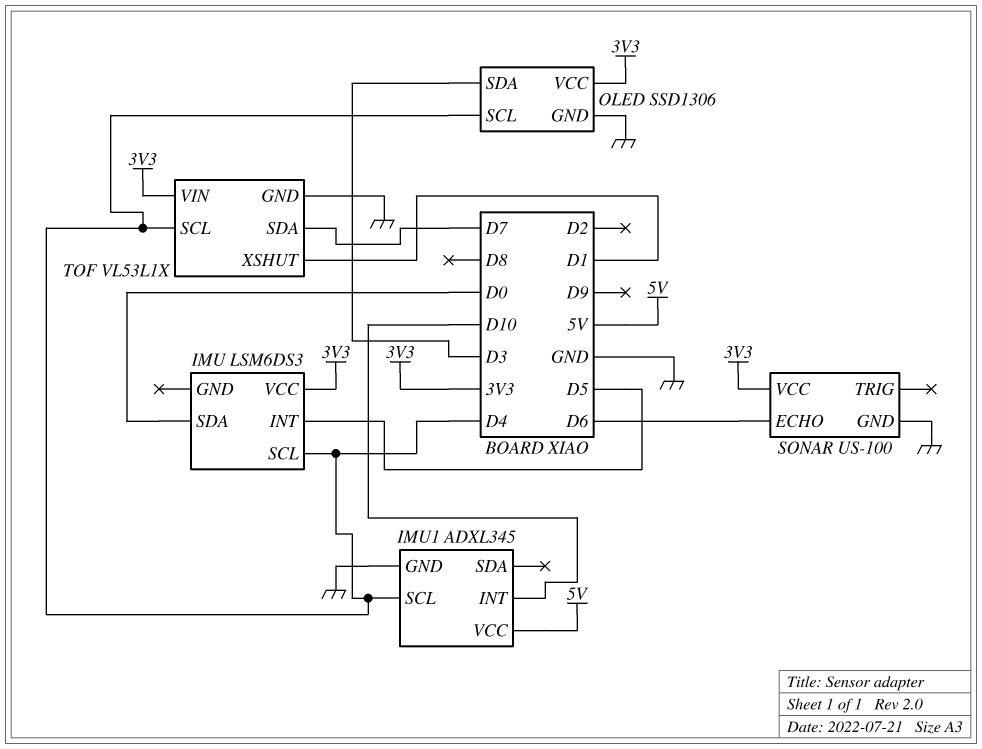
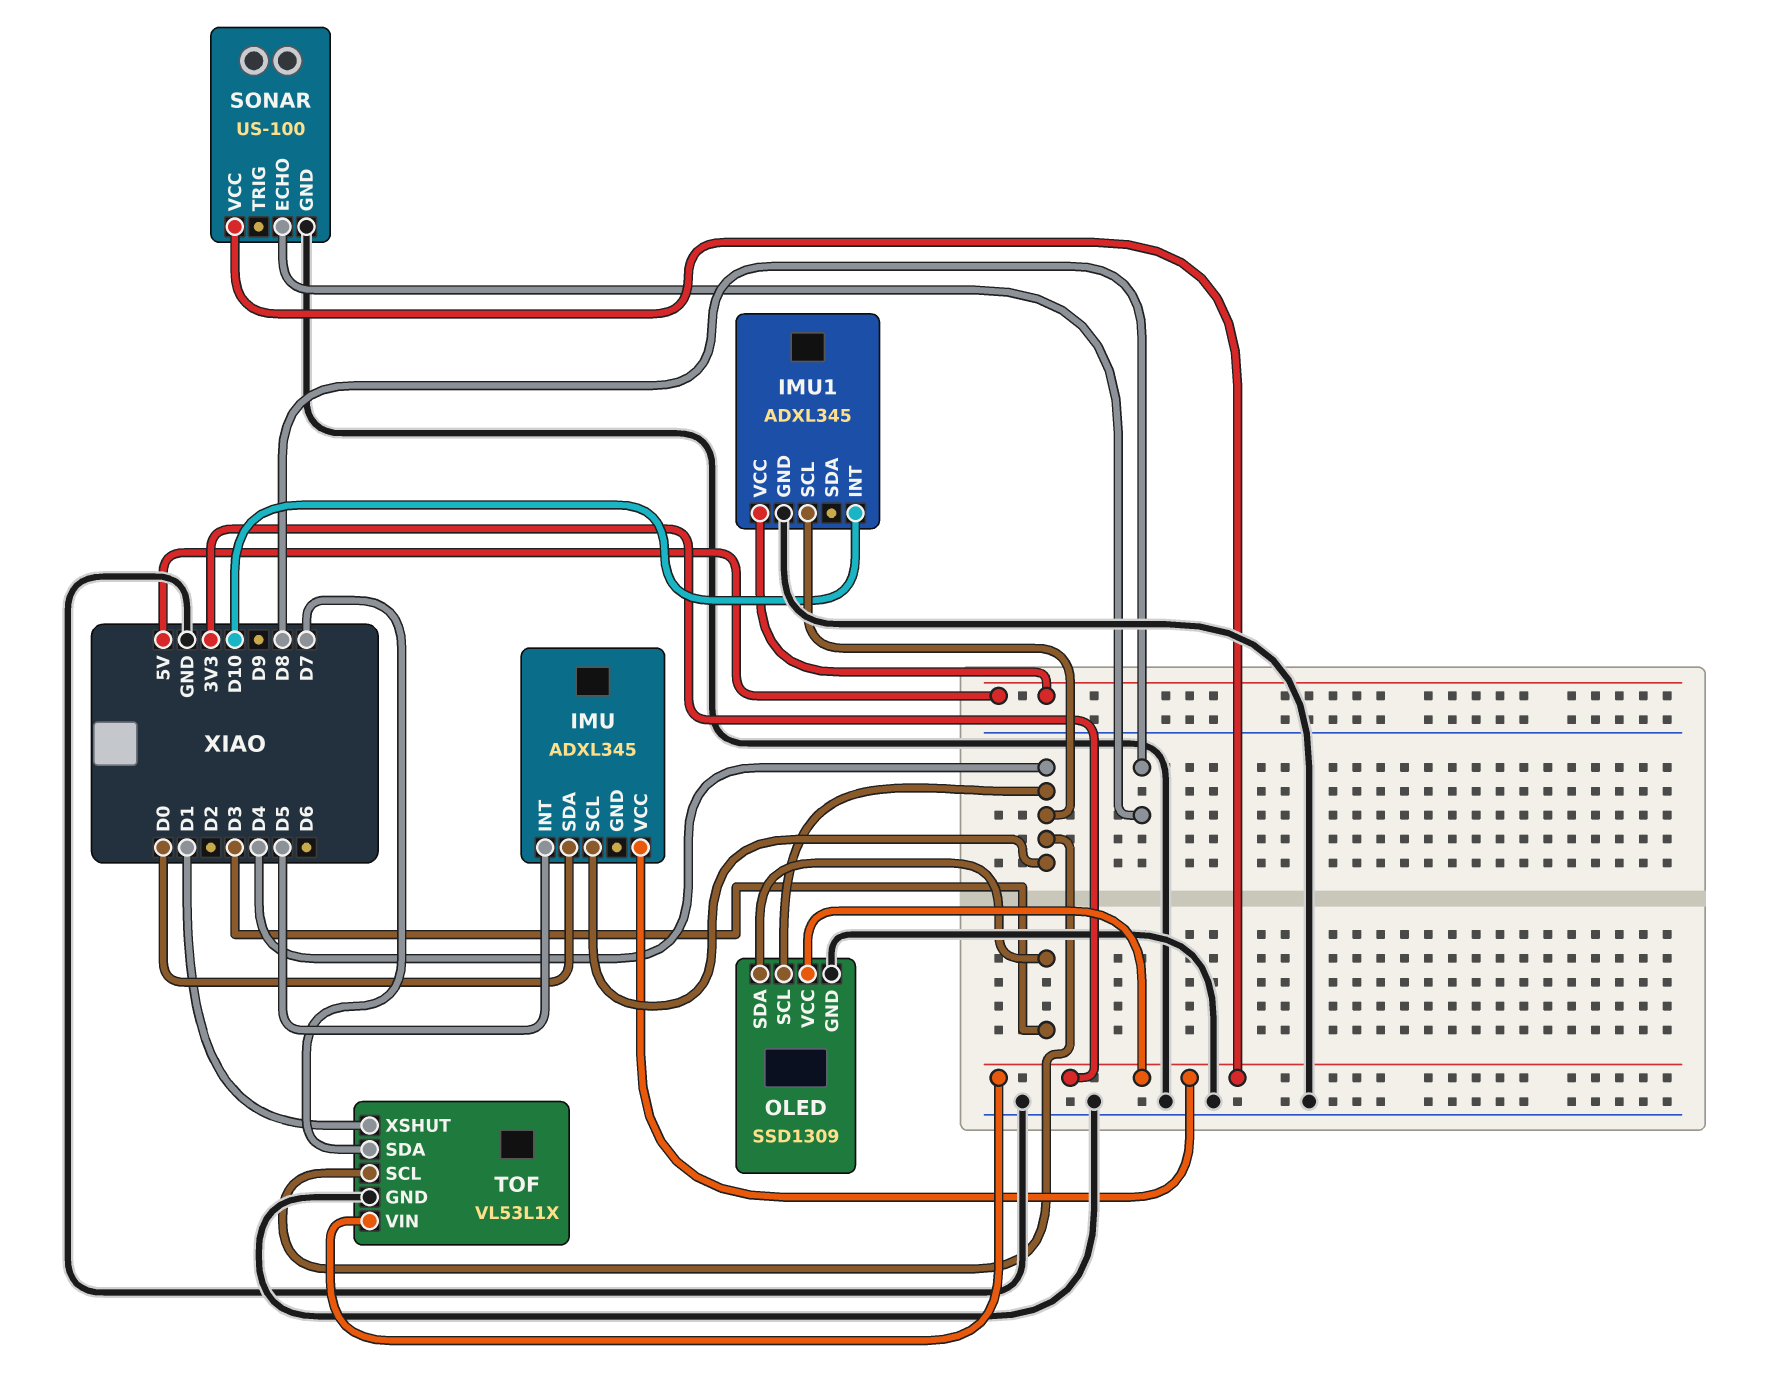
IMU: LSM6DS3 -> ADXL345
OLED: SSD1306 -> SSD1309
SONAR pin ECHO: D6 -> D8

